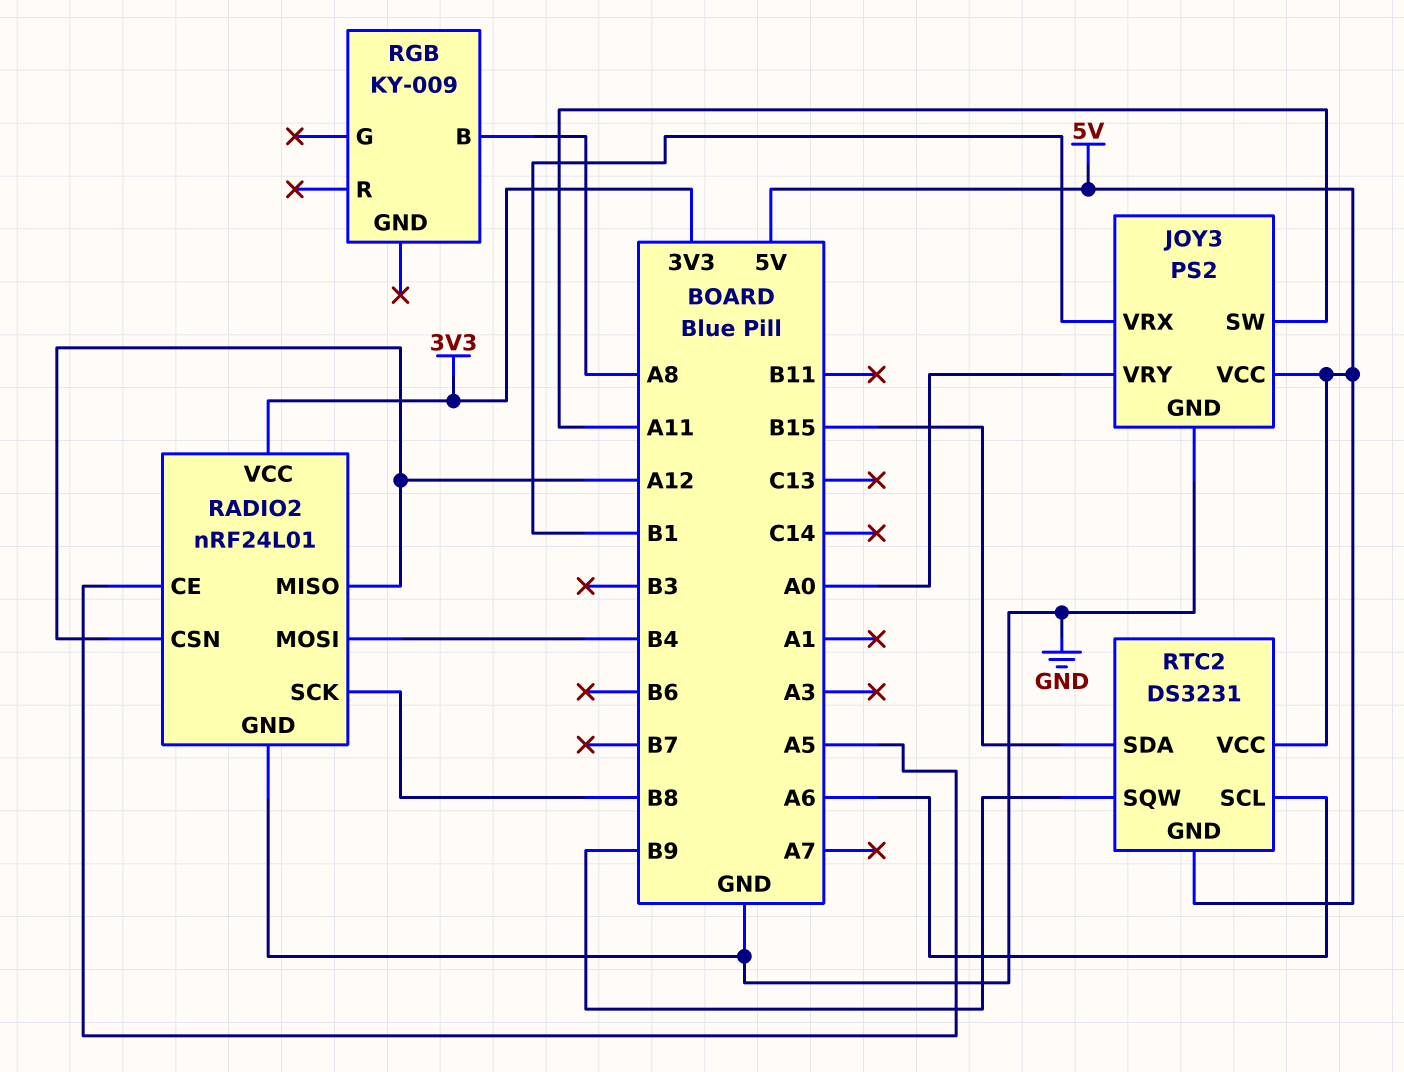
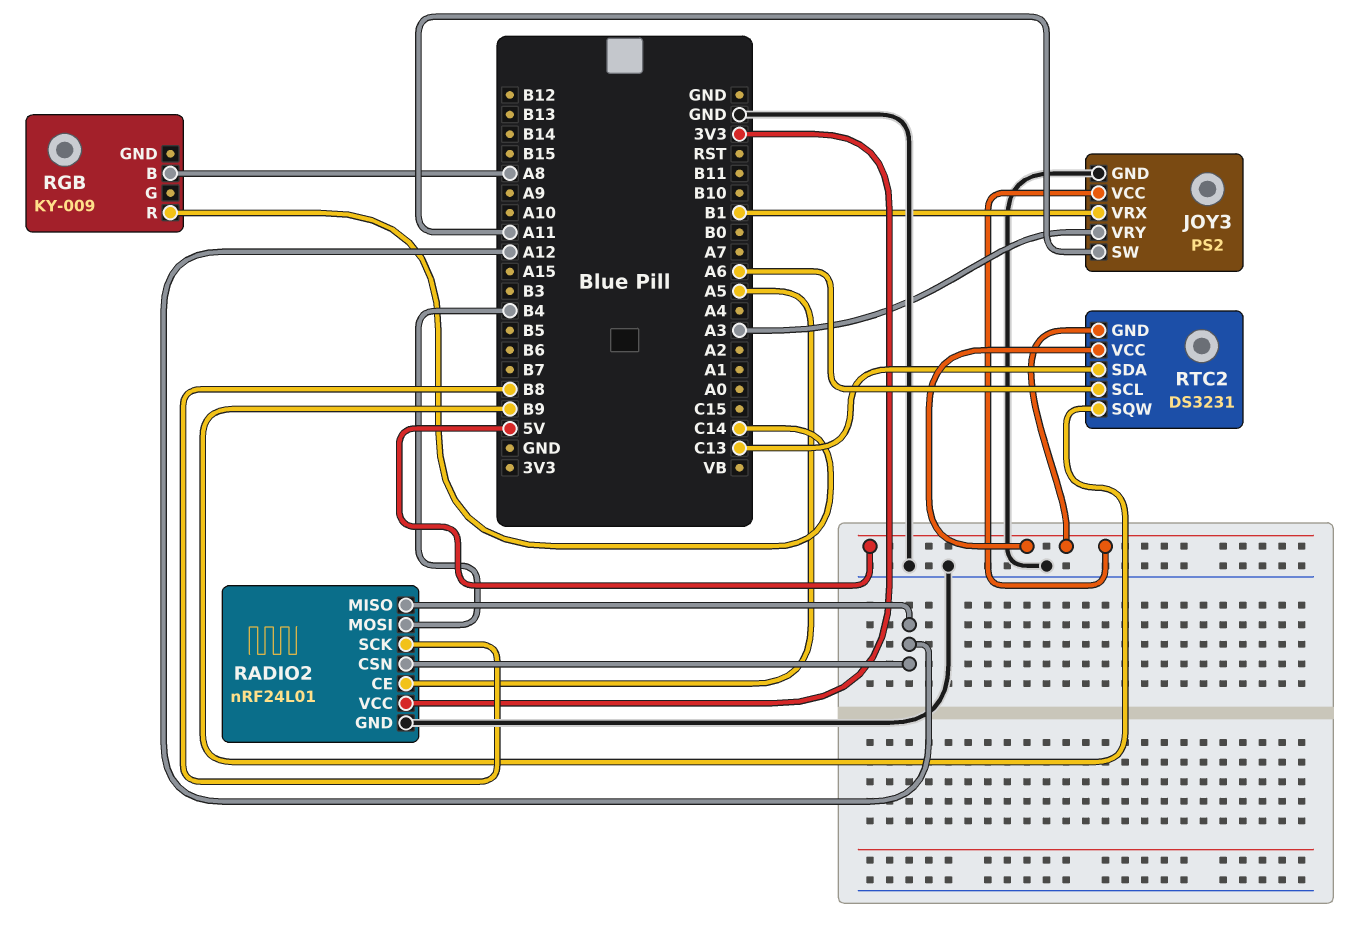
JOY3 pin VRY: A0 -> A3
RGB pin R: none -> C14
RTC2 pin SDA: B15 -> C13

